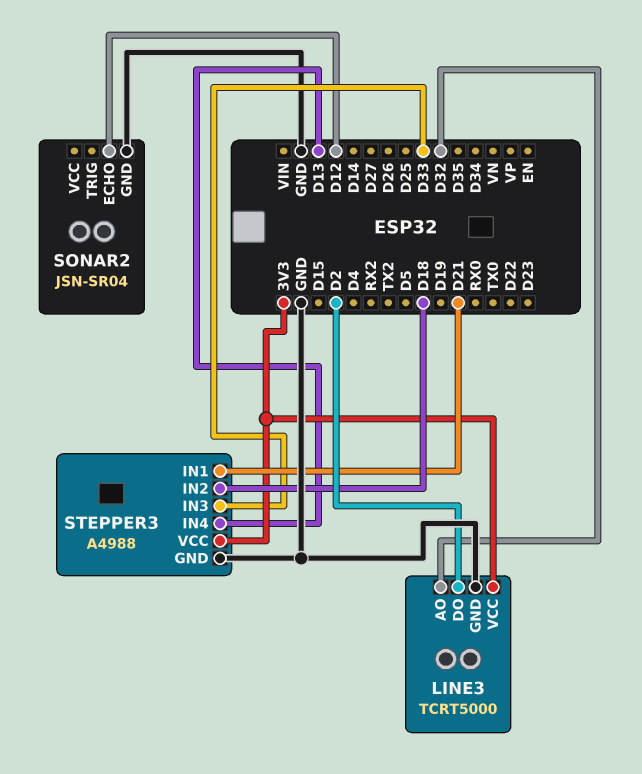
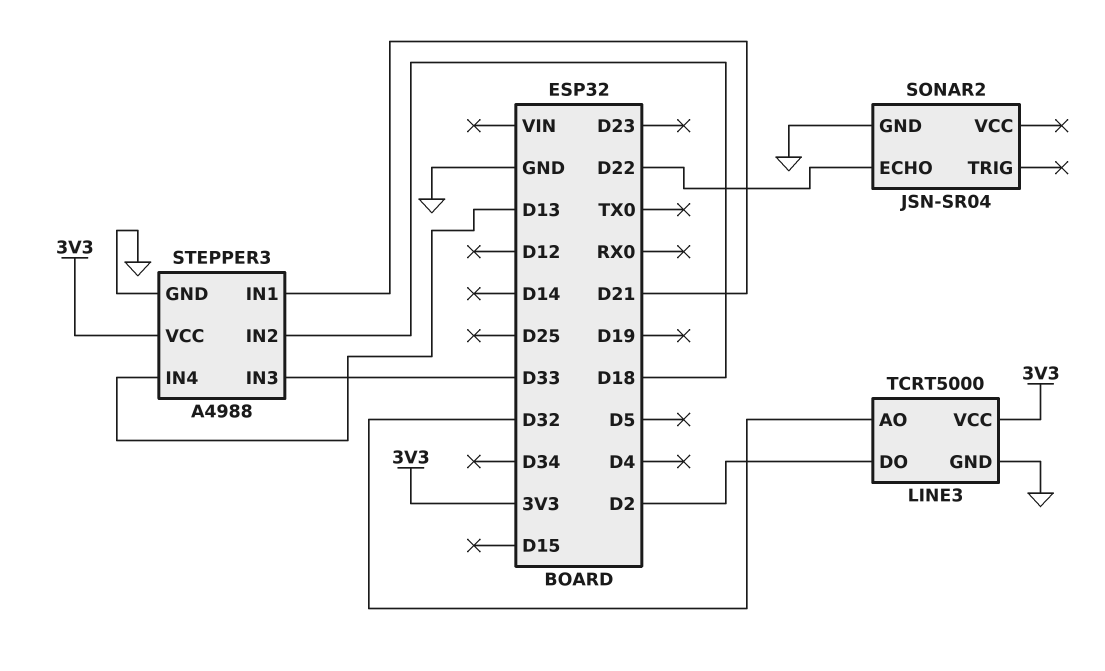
SONAR2 pin ECHO: D12 -> D22

